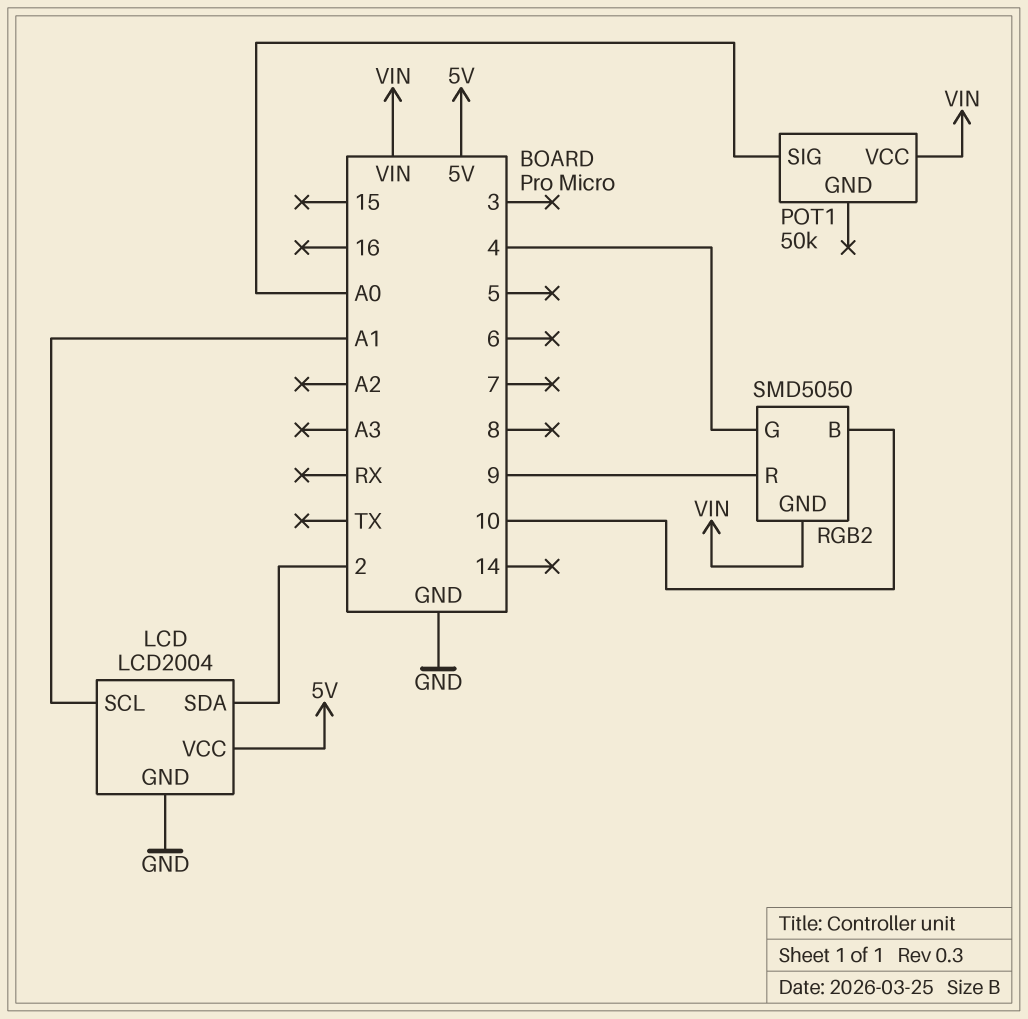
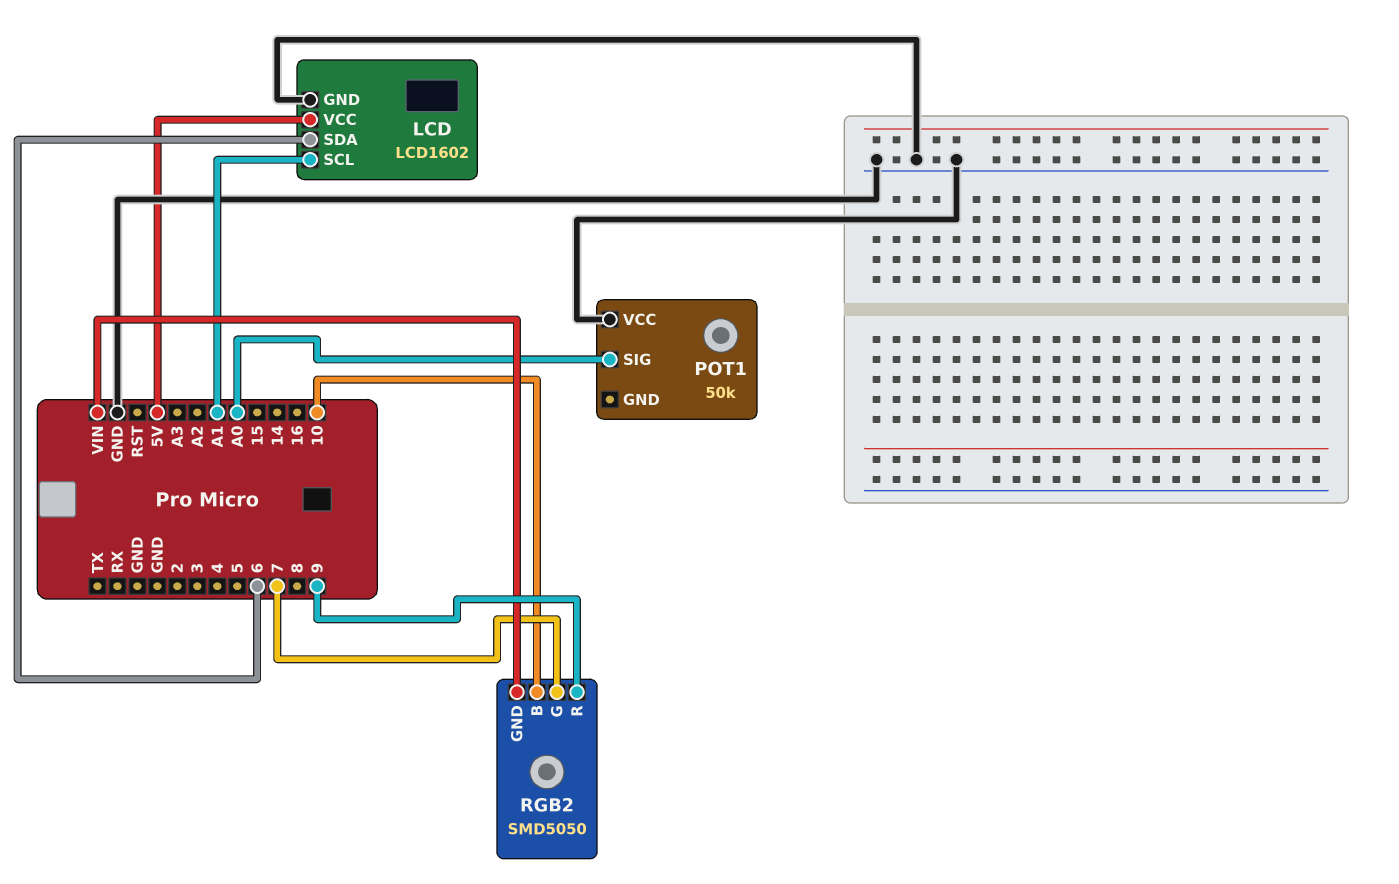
LCD: LCD2004 -> LCD1602
LCD pin SDA: 2 -> 6
POT1 pin VCC: VIN -> GND
RGB2 pin G: 4 -> 7

